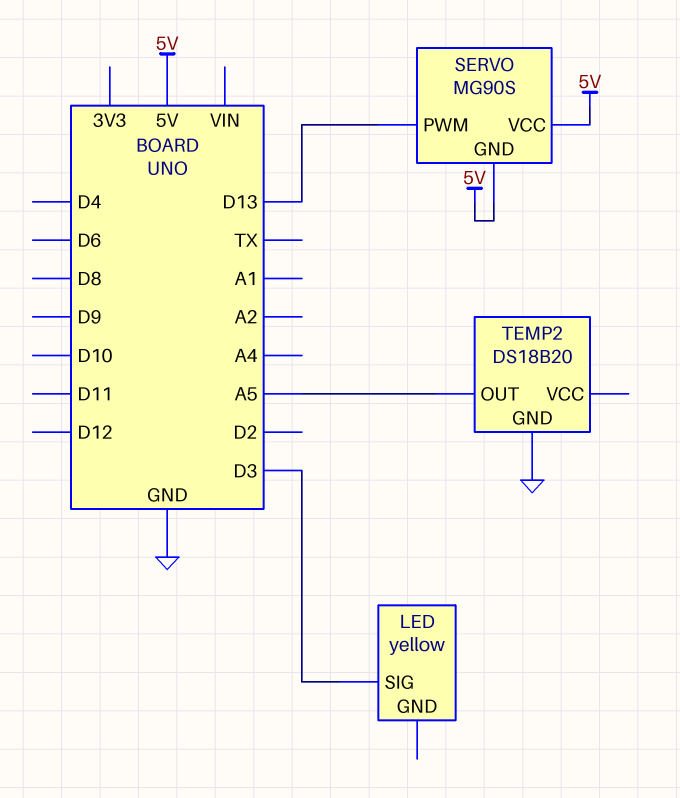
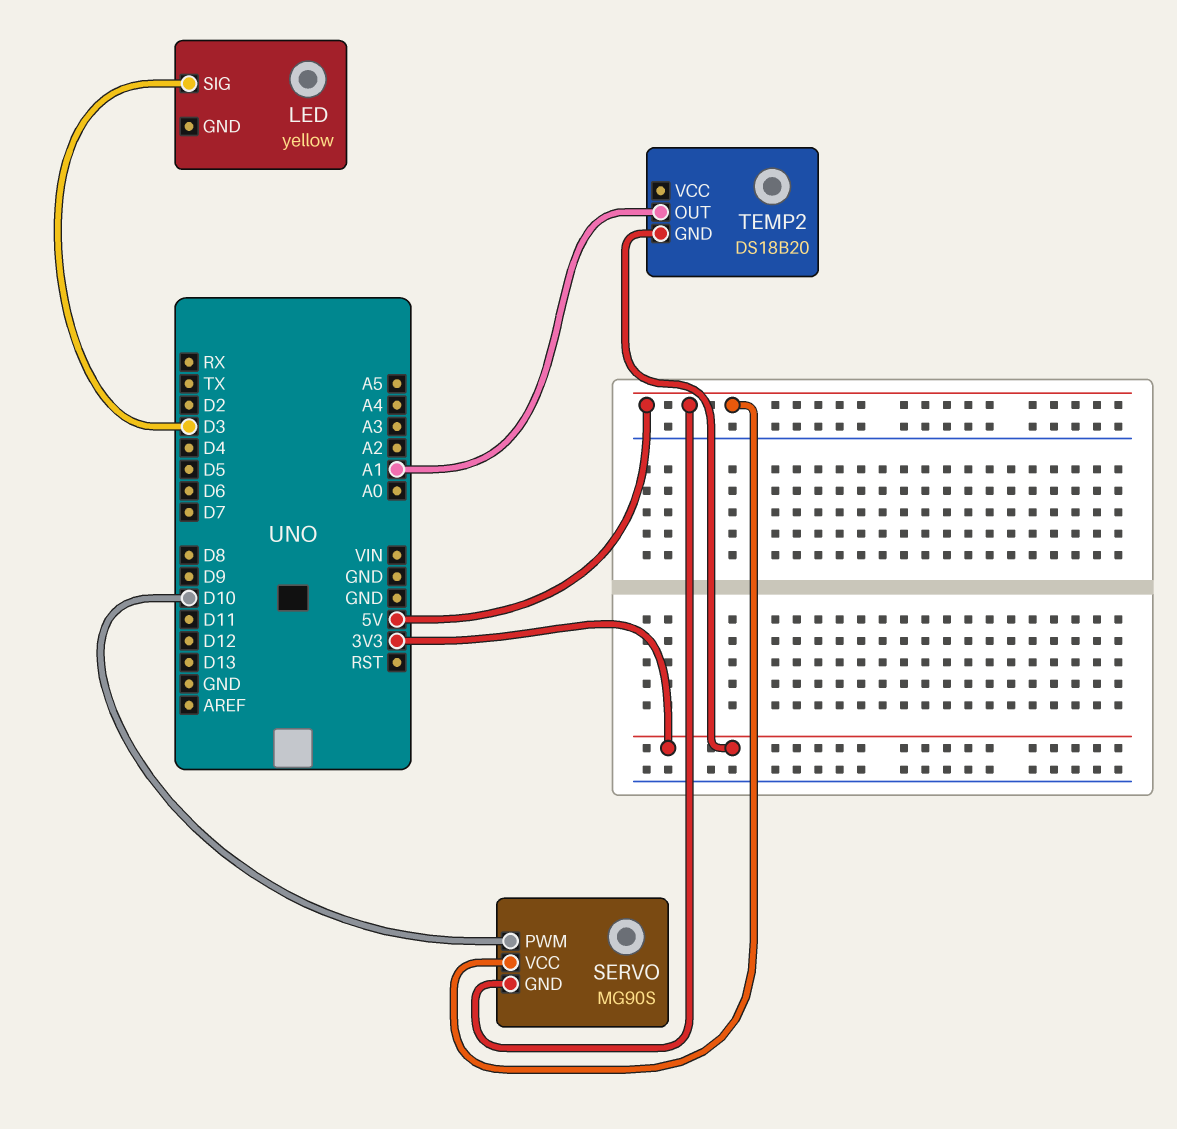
SERVO pin PWM: D13 -> D10
TEMP2 pin GND: GND -> 3V3
TEMP2 pin OUT: A5 -> A1

